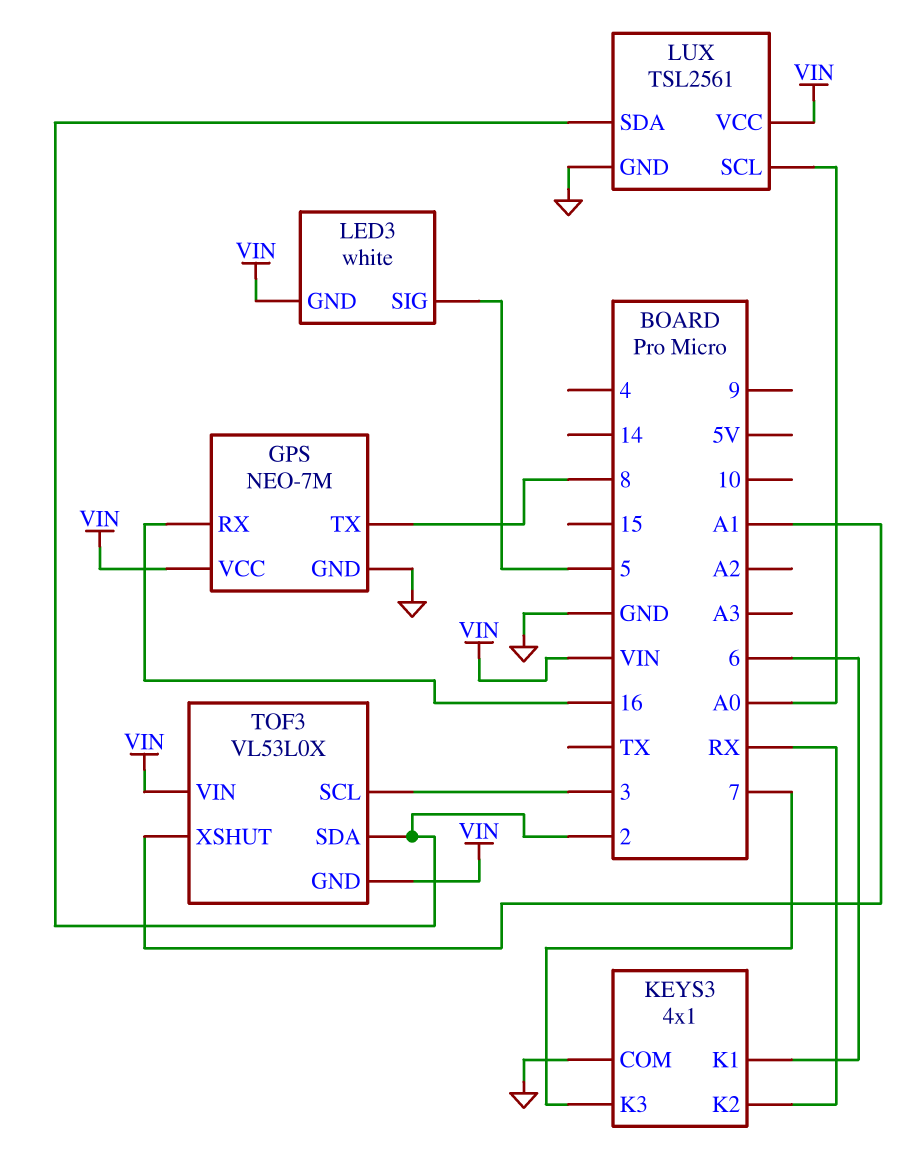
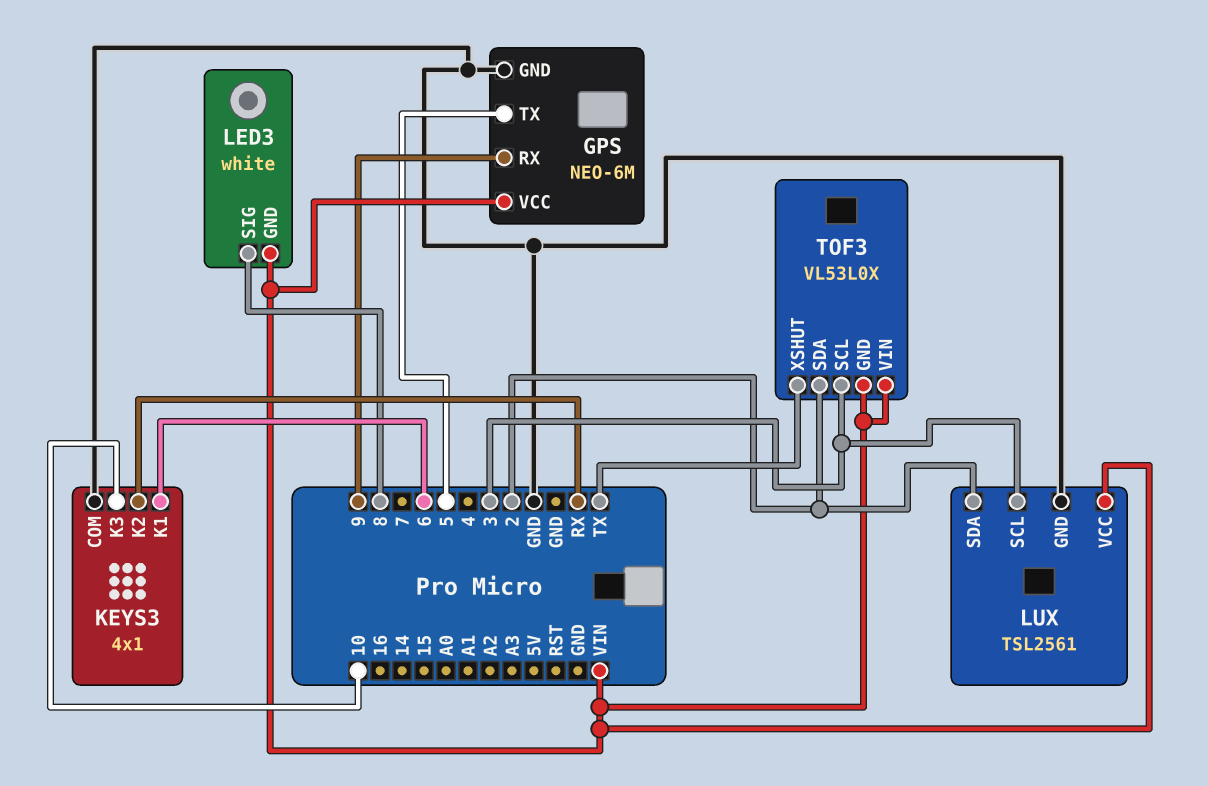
GPS: NEO-7M -> NEO-6M
GPS pin RX: 16 -> 9
GPS pin TX: 8 -> 5
KEYS3 pin K3: 7 -> 10
LED3 pin SIG: 5 -> 8
LUX pin SCL: A0 -> 3
TOF3 pin XSHUT: A1 -> TX

